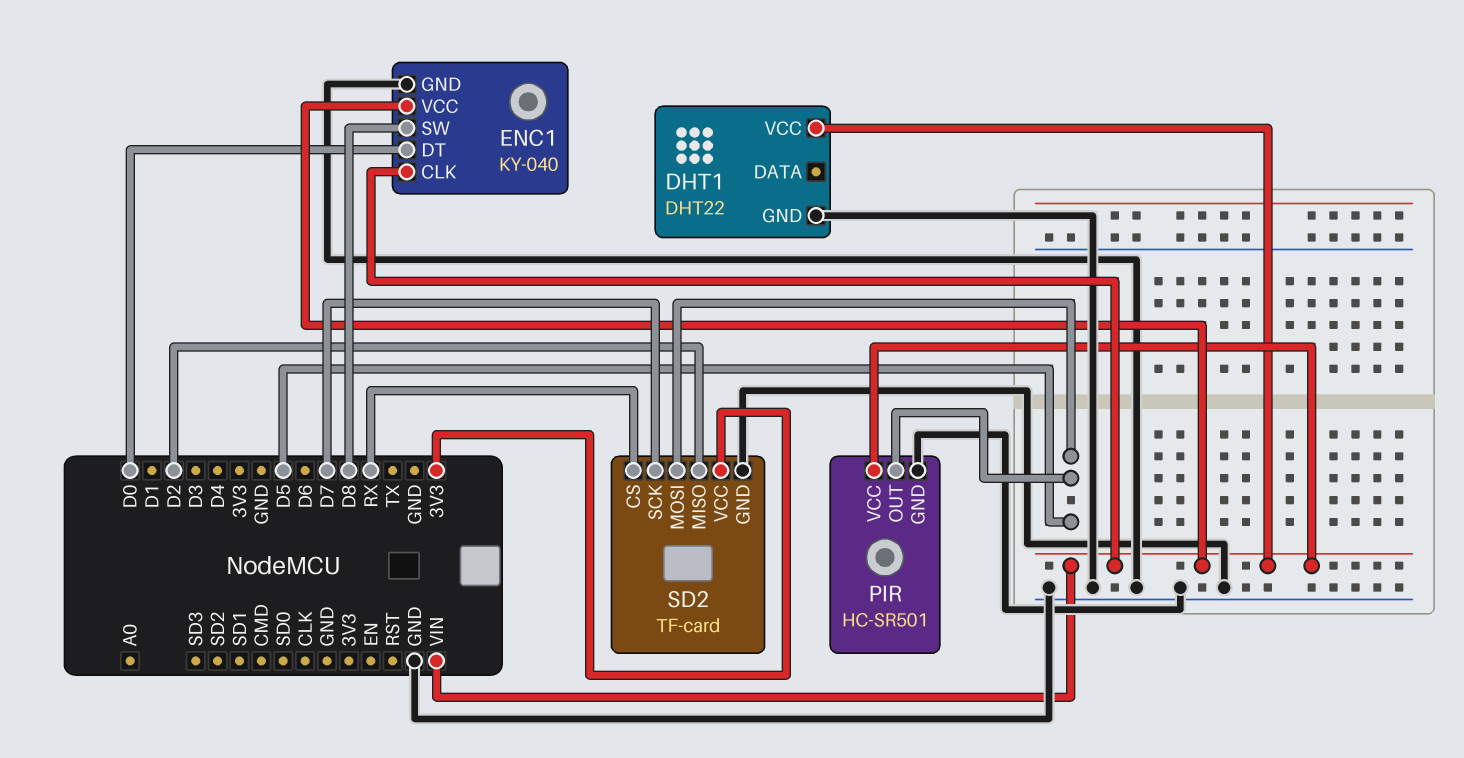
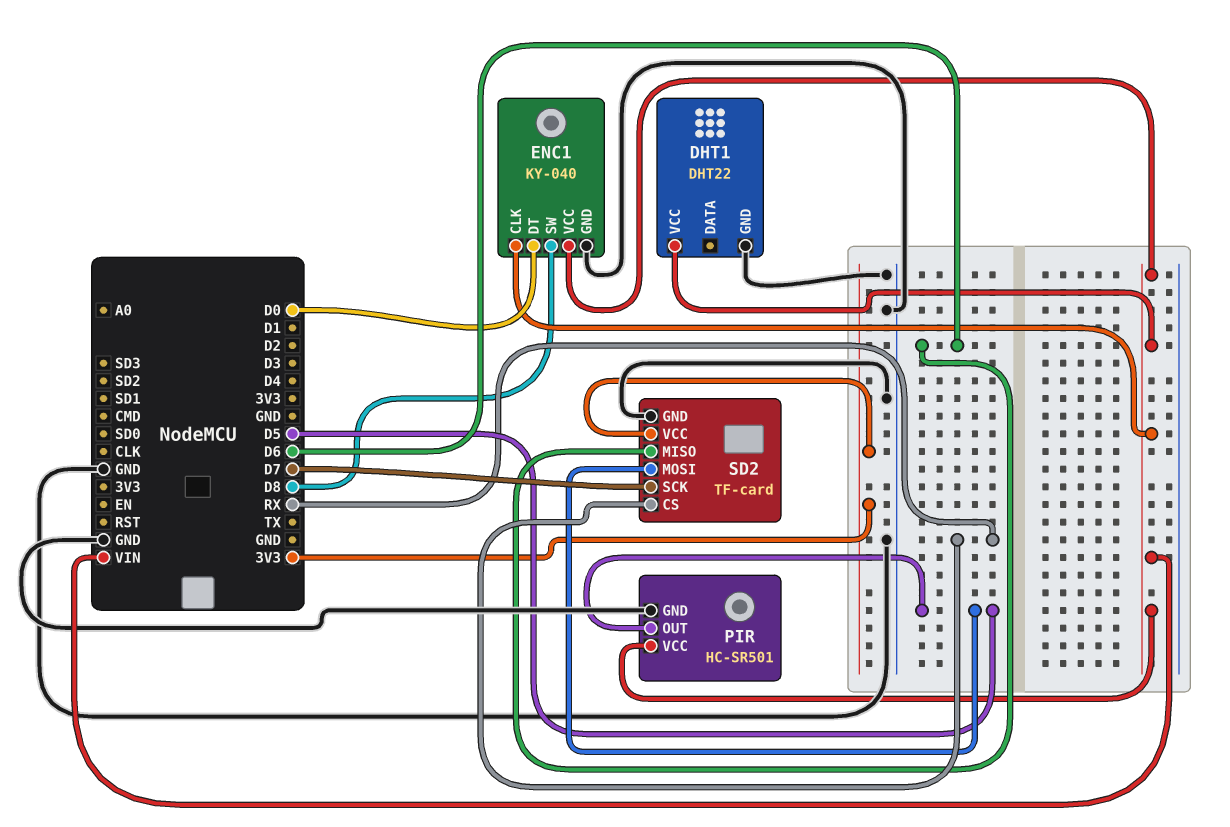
SD2 pin MISO: D2 -> D6

